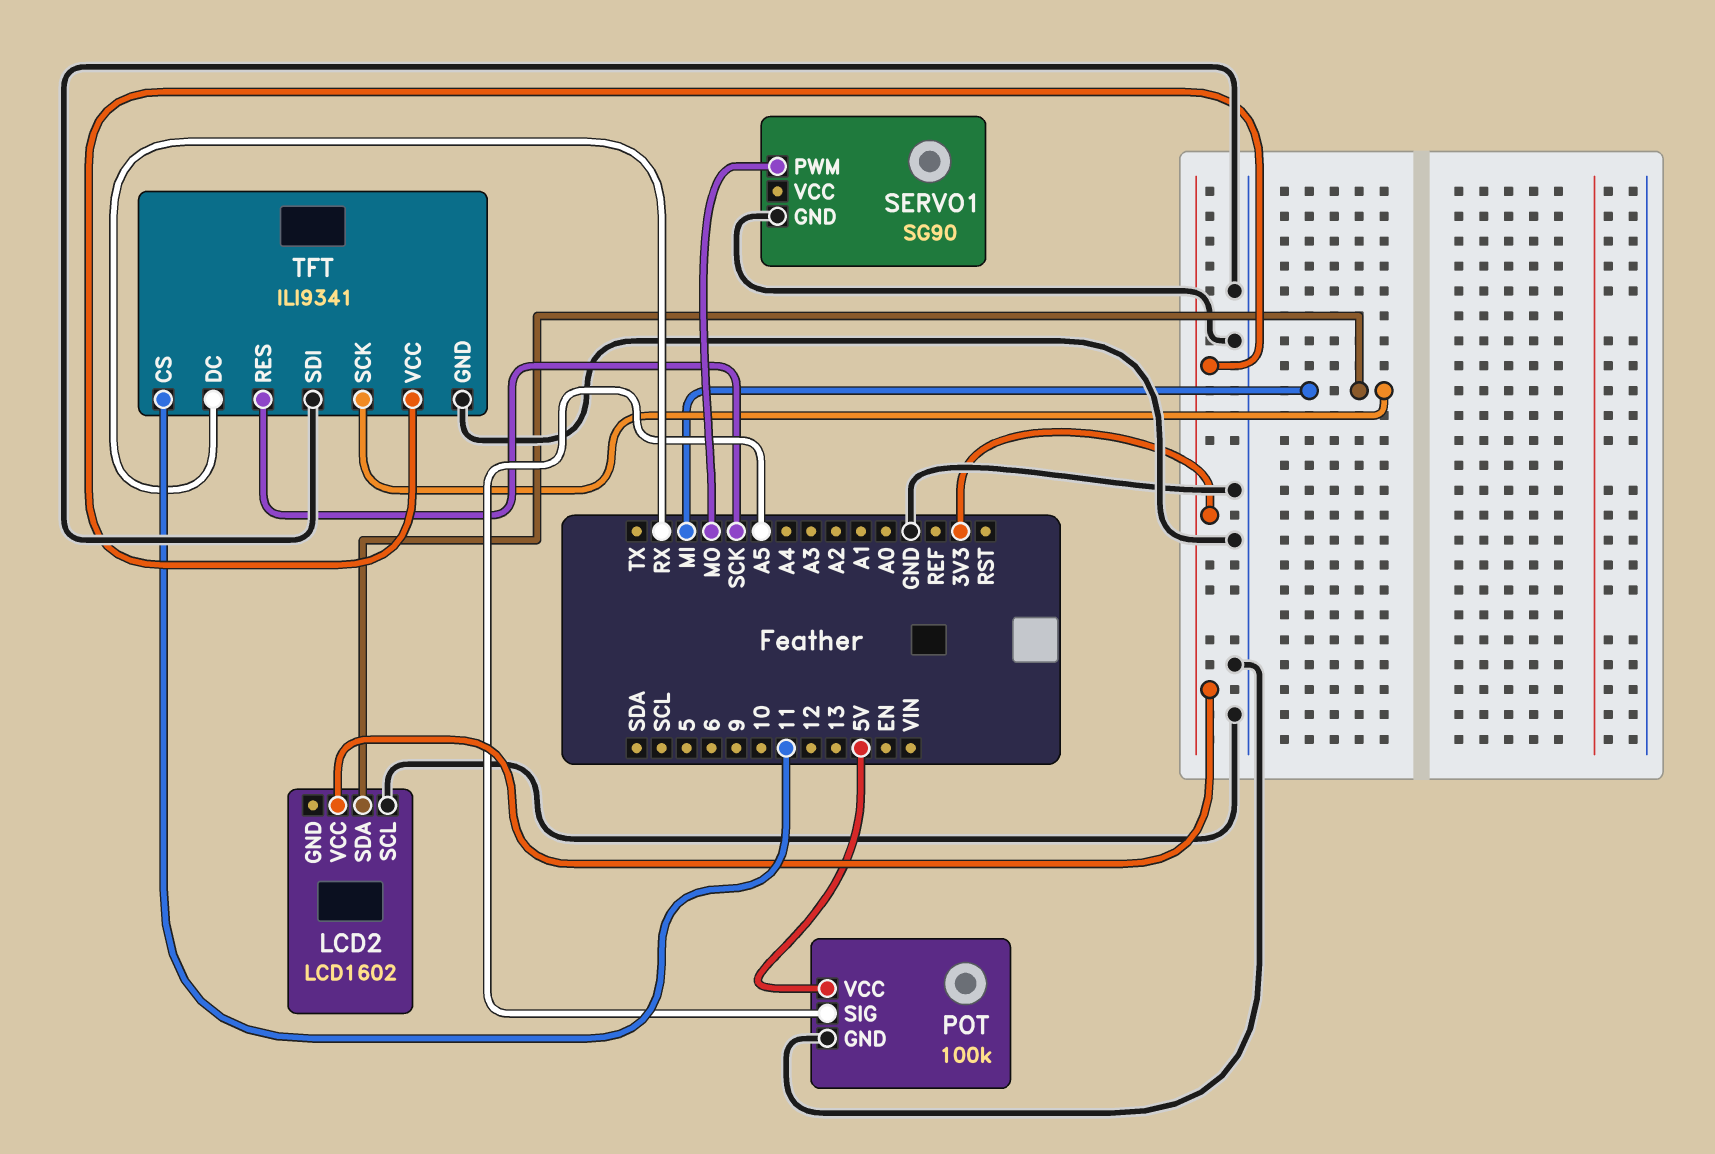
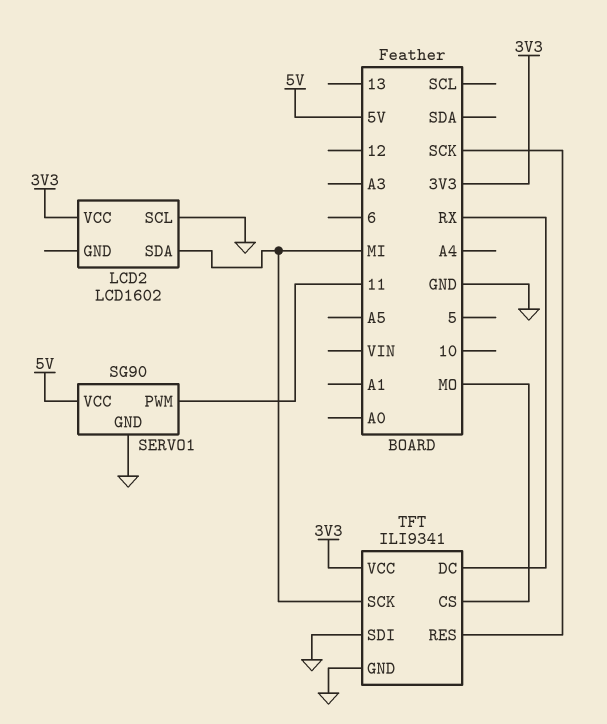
POT: 100k -> none
POT pin GND: GND -> none
POT pin SIG: A5 -> none
POT pin VCC: 5V -> none
SERVO1 pin PWM: MO -> 11
SERVO1 pin VCC: none -> 5V
TFT pin CS: 11 -> MO

